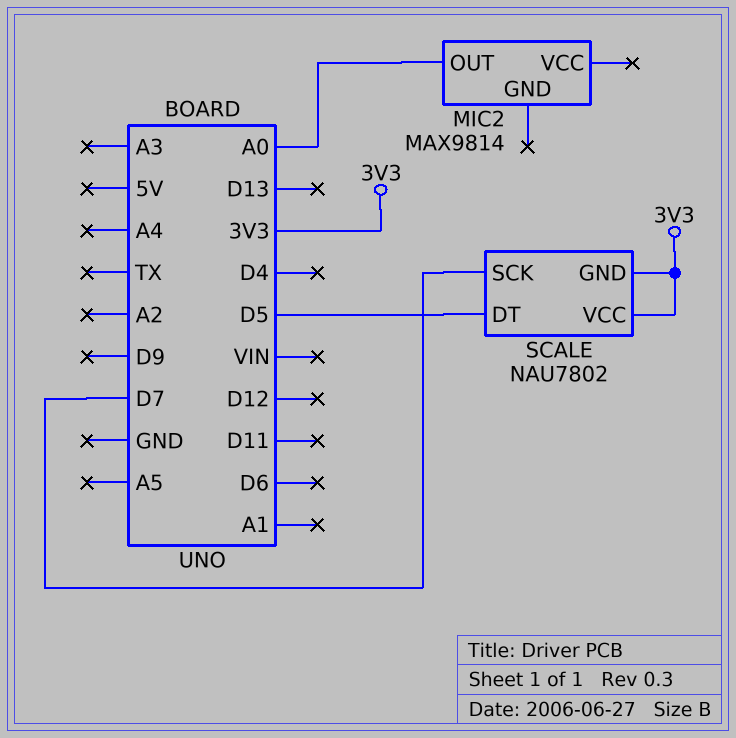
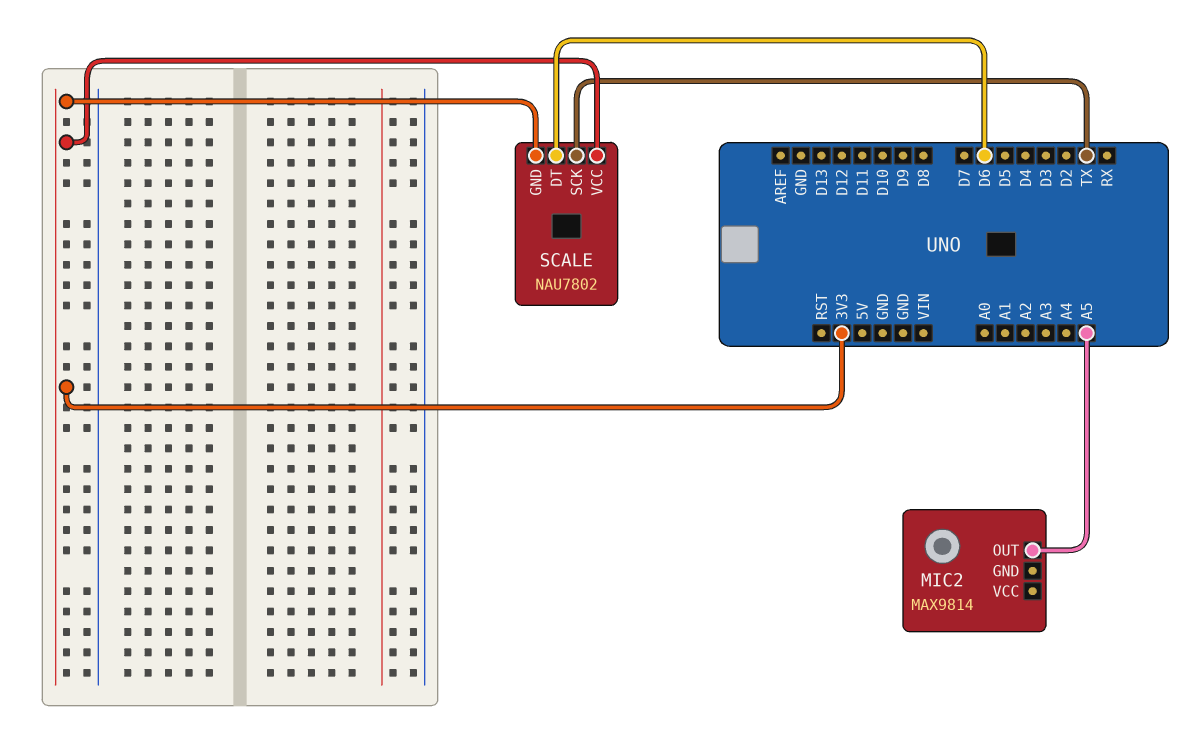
MIC2 pin OUT: A0 -> A5
SCALE pin DT: D5 -> D6
SCALE pin SCK: D7 -> TX

